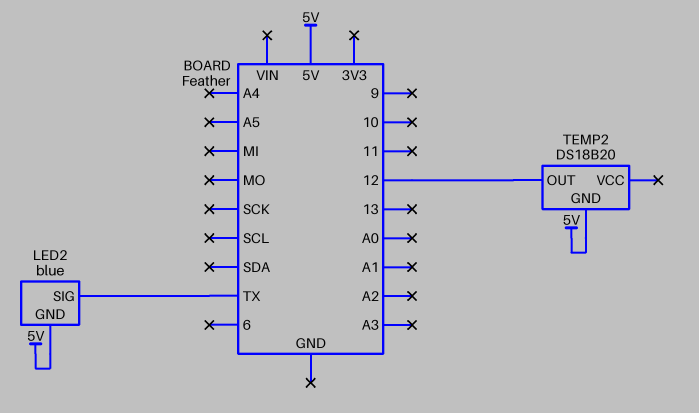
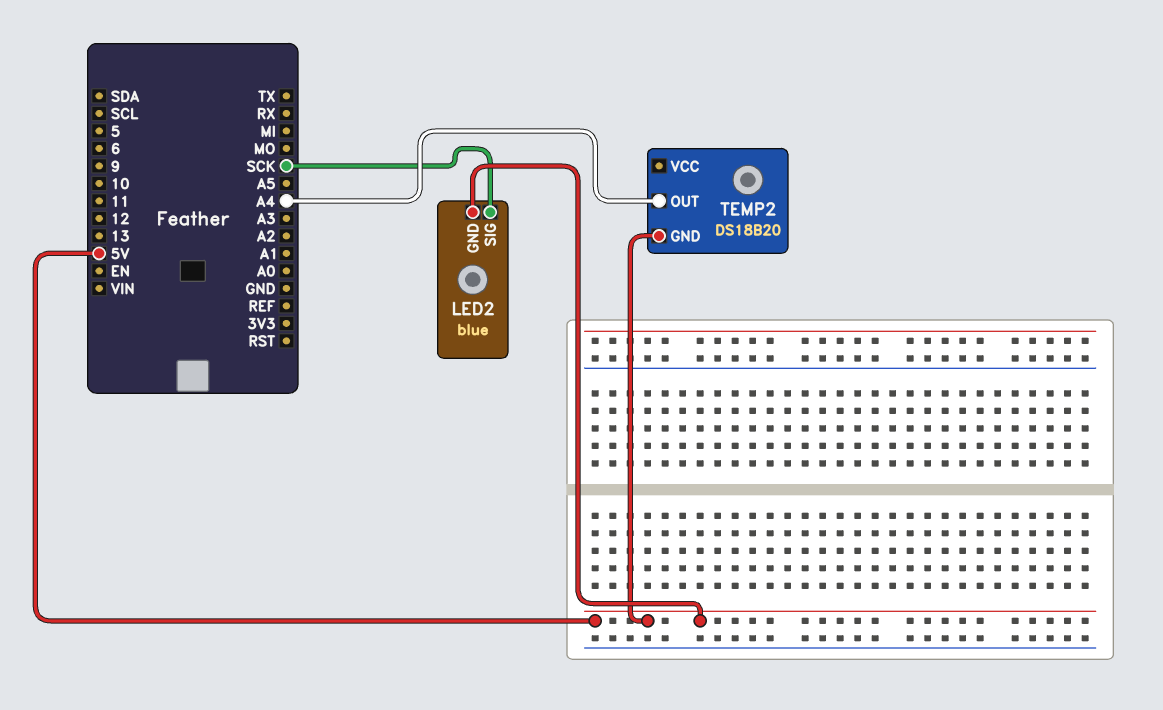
LED2 pin SIG: TX -> SCK
TEMP2 pin OUT: 12 -> A4

